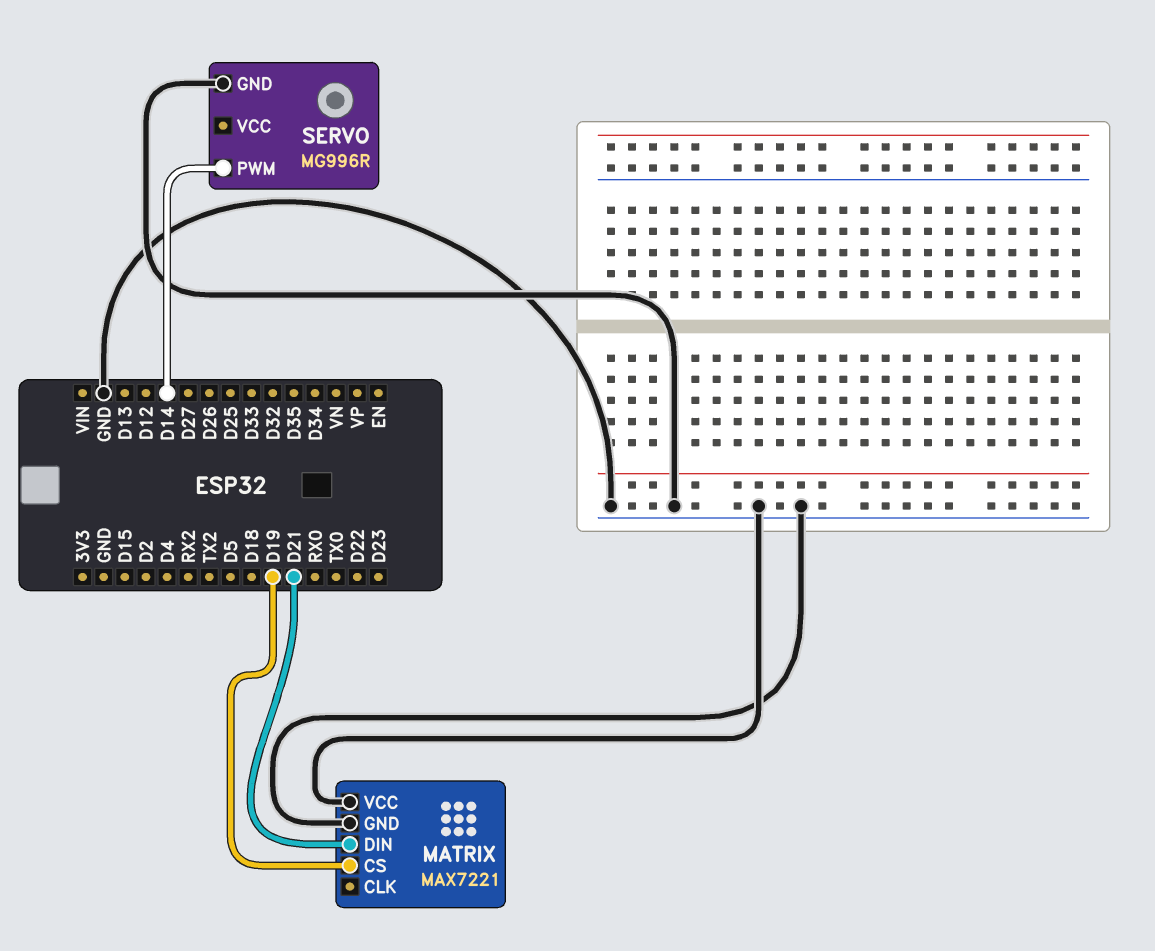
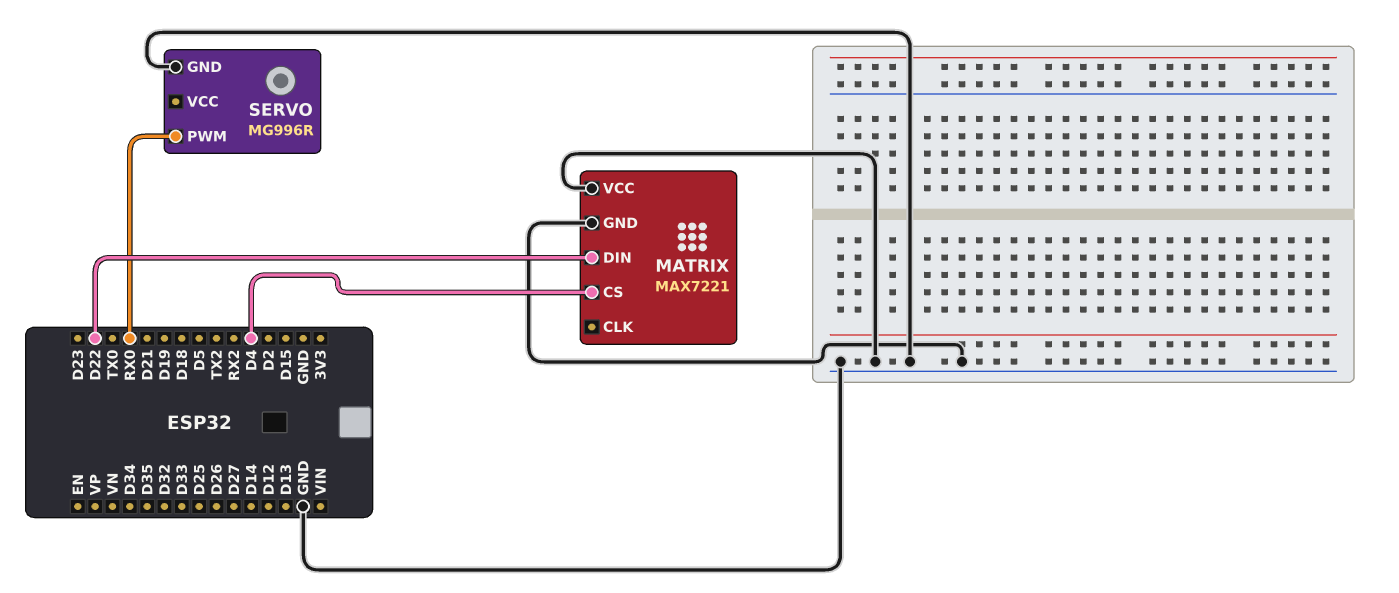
MATRIX pin CS: D19 -> D4
MATRIX pin DIN: D21 -> D22
SERVO pin PWM: D14 -> RX0

